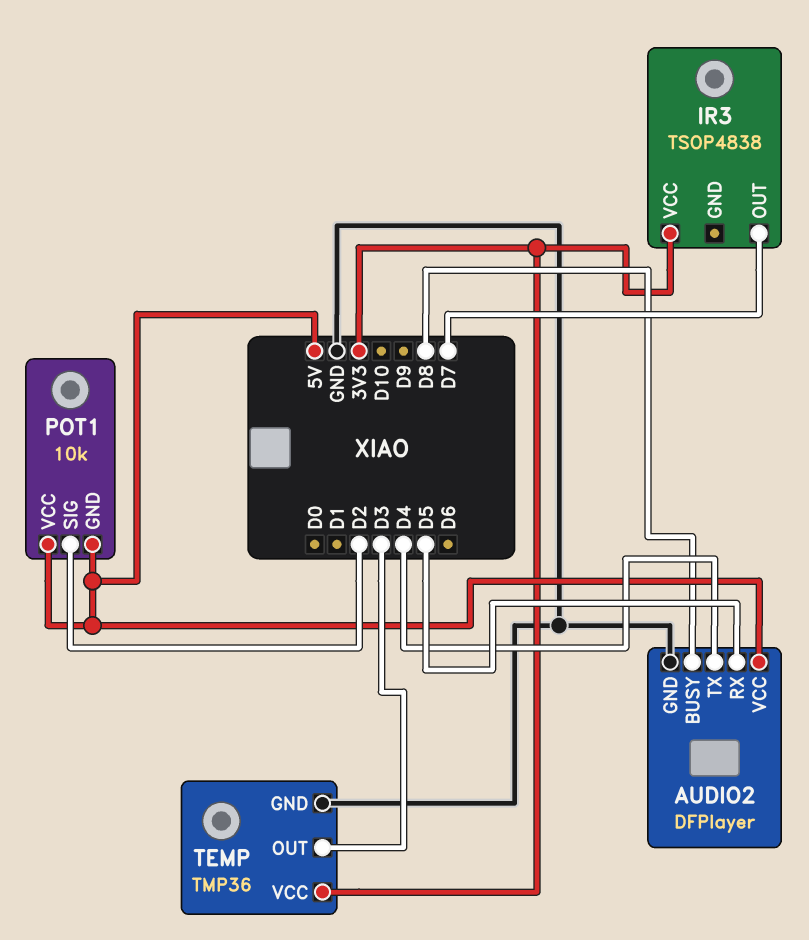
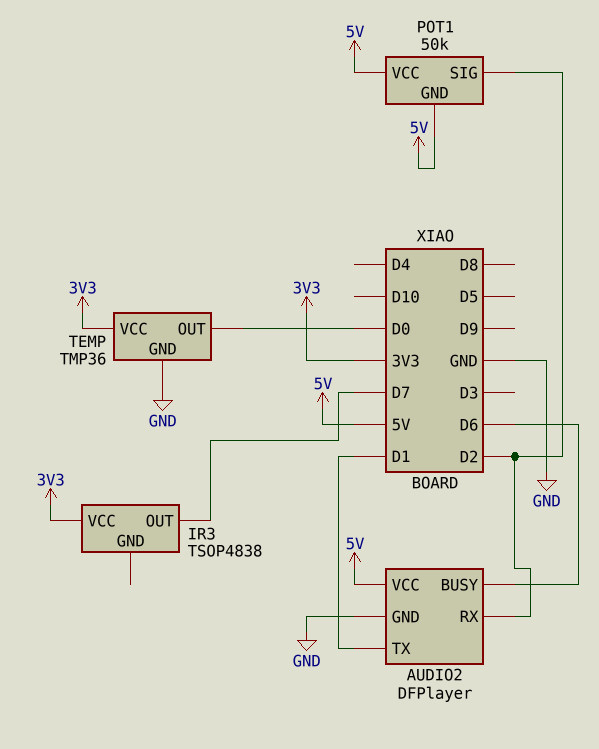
AUDIO2 pin BUSY: D8 -> D6
AUDIO2 pin RX: D5 -> D2
AUDIO2 pin TX: D4 -> D1
POT1: 10k -> 50k
TEMP pin OUT: D3 -> D0

